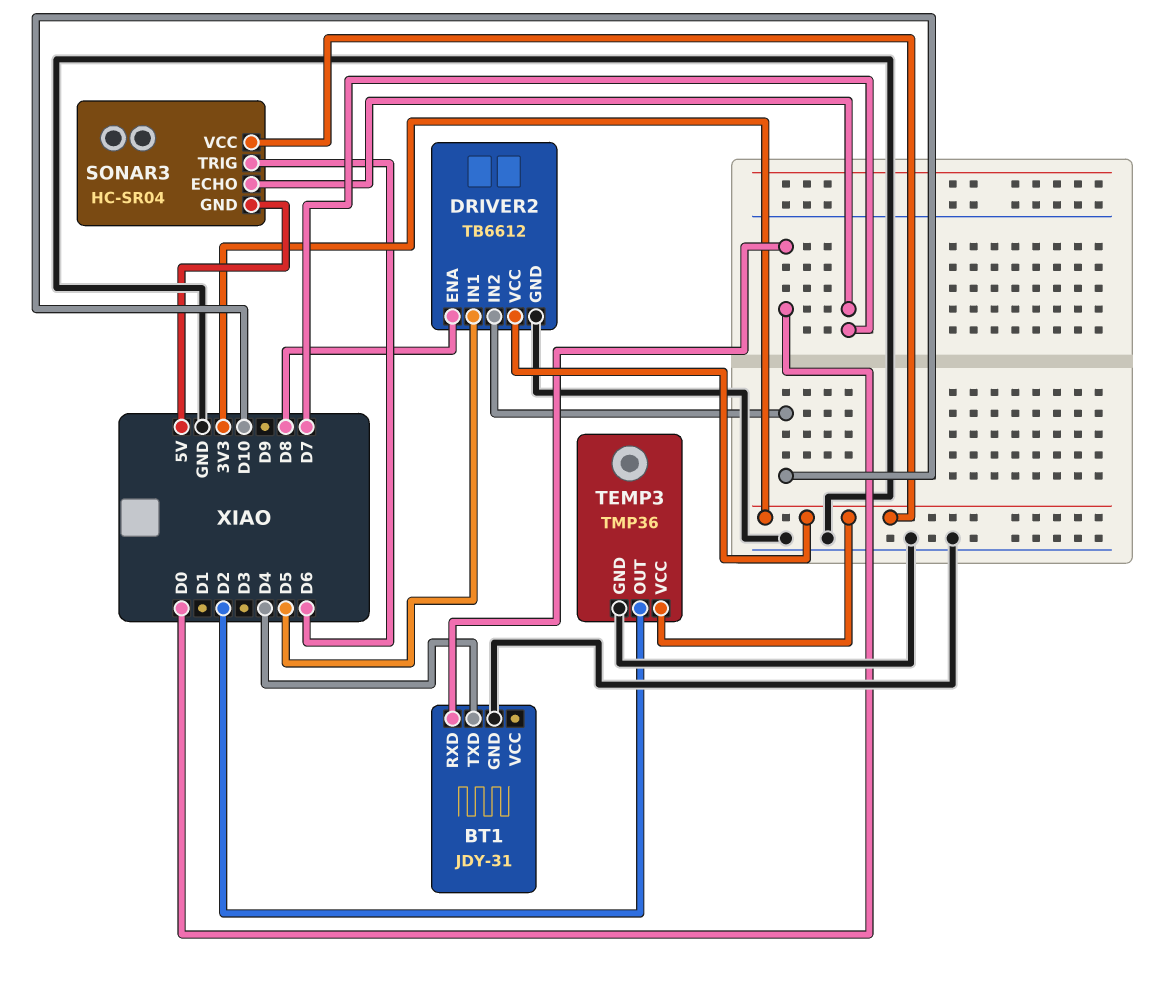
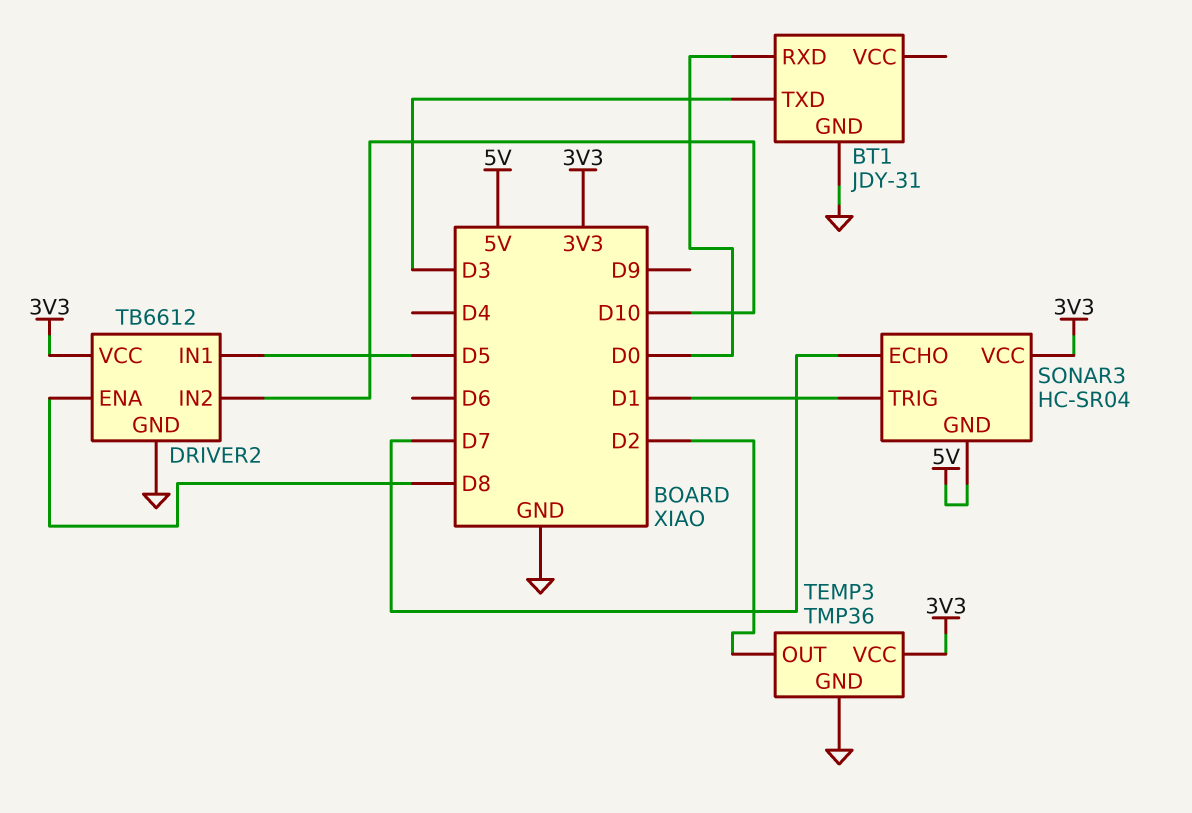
BT1 pin TXD: D4 -> D3
SONAR3 pin TRIG: D6 -> D1

